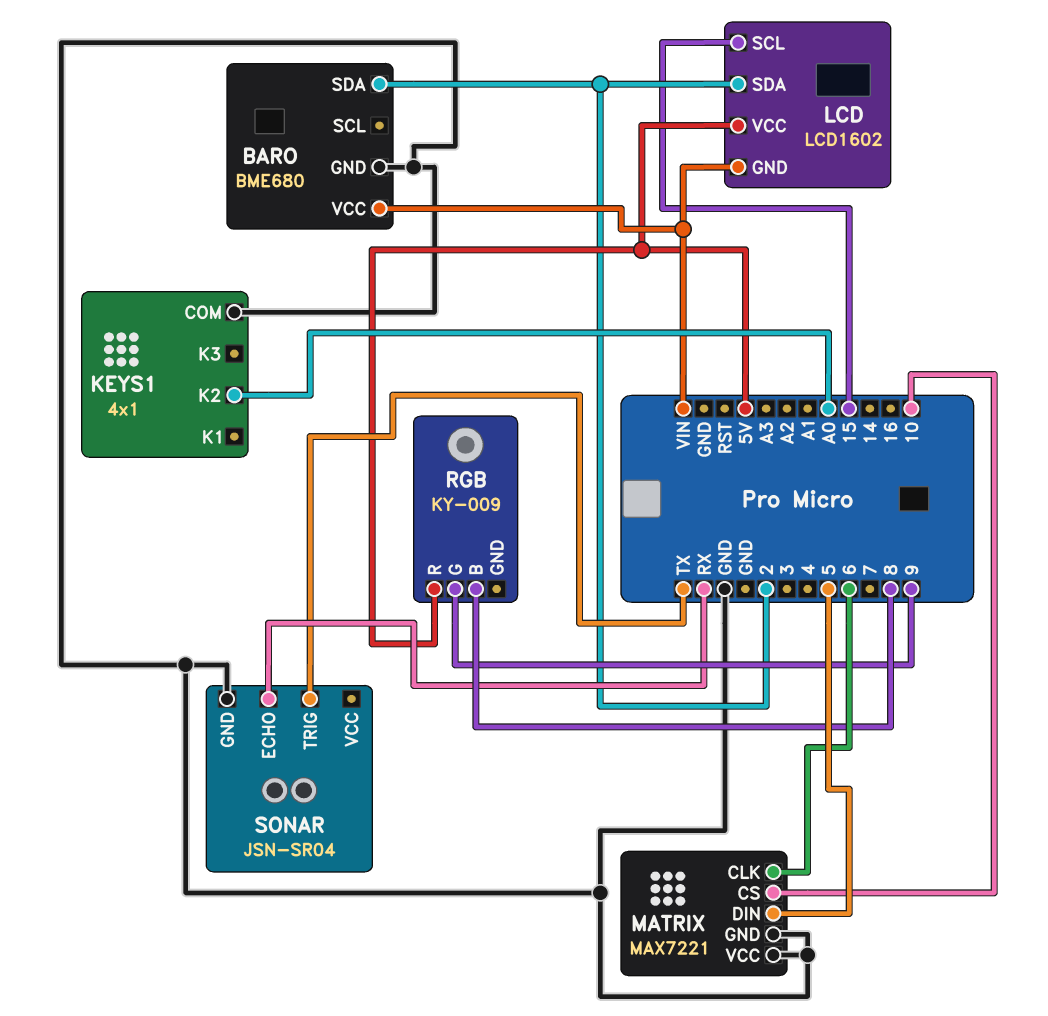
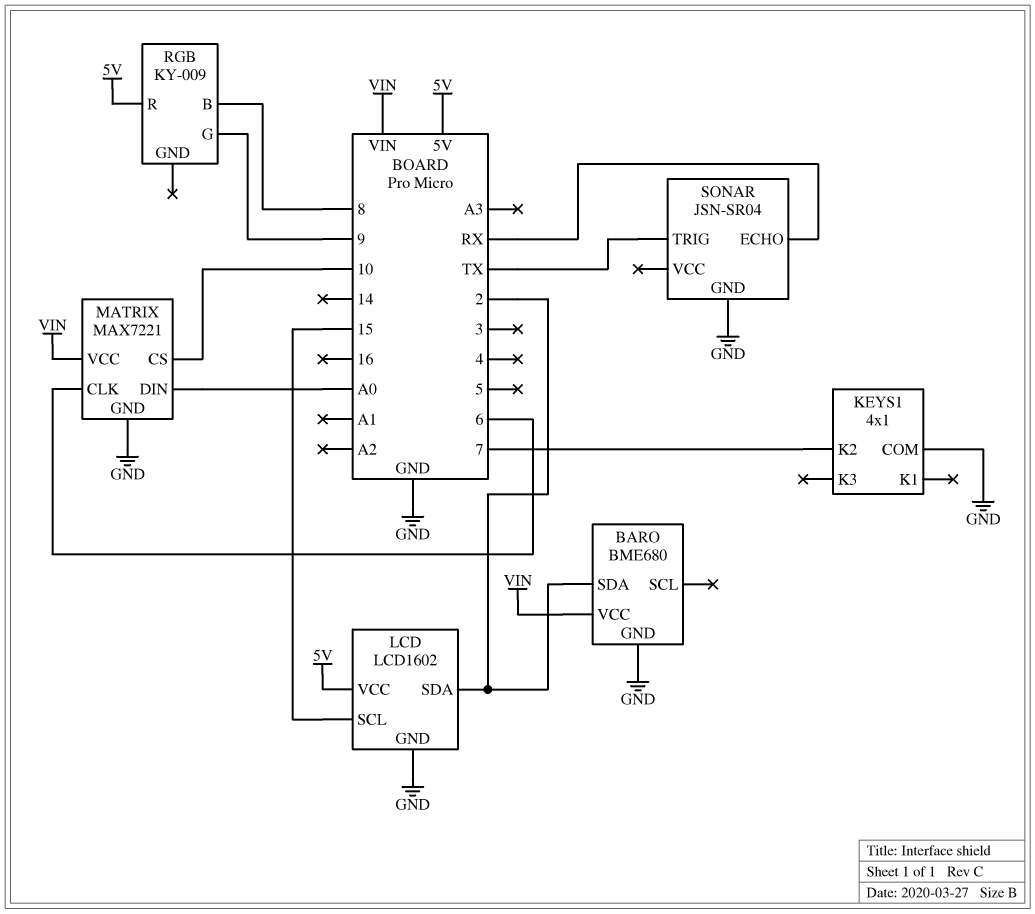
KEYS1 pin K2: A0 -> 7
LCD pin GND: VIN -> GND
MATRIX pin DIN: 5 -> A0
MATRIX pin VCC: GND -> VIN

